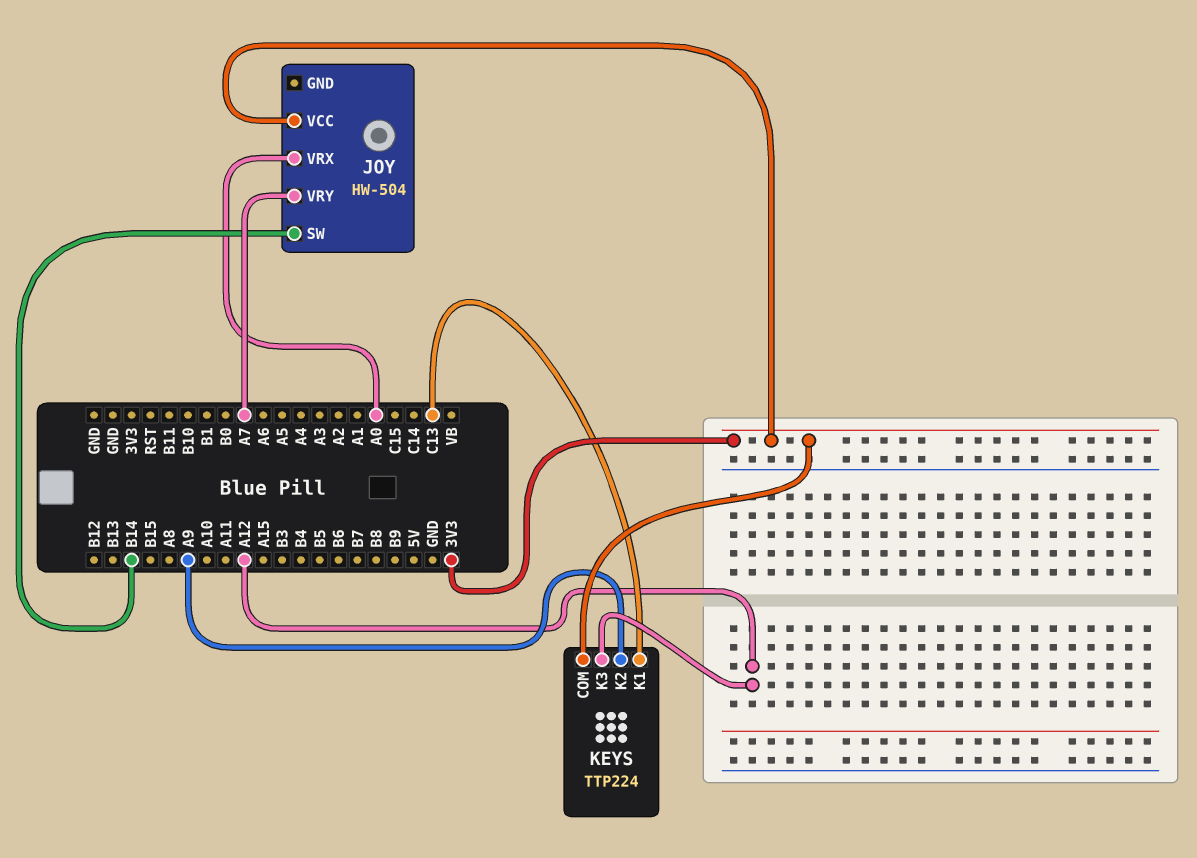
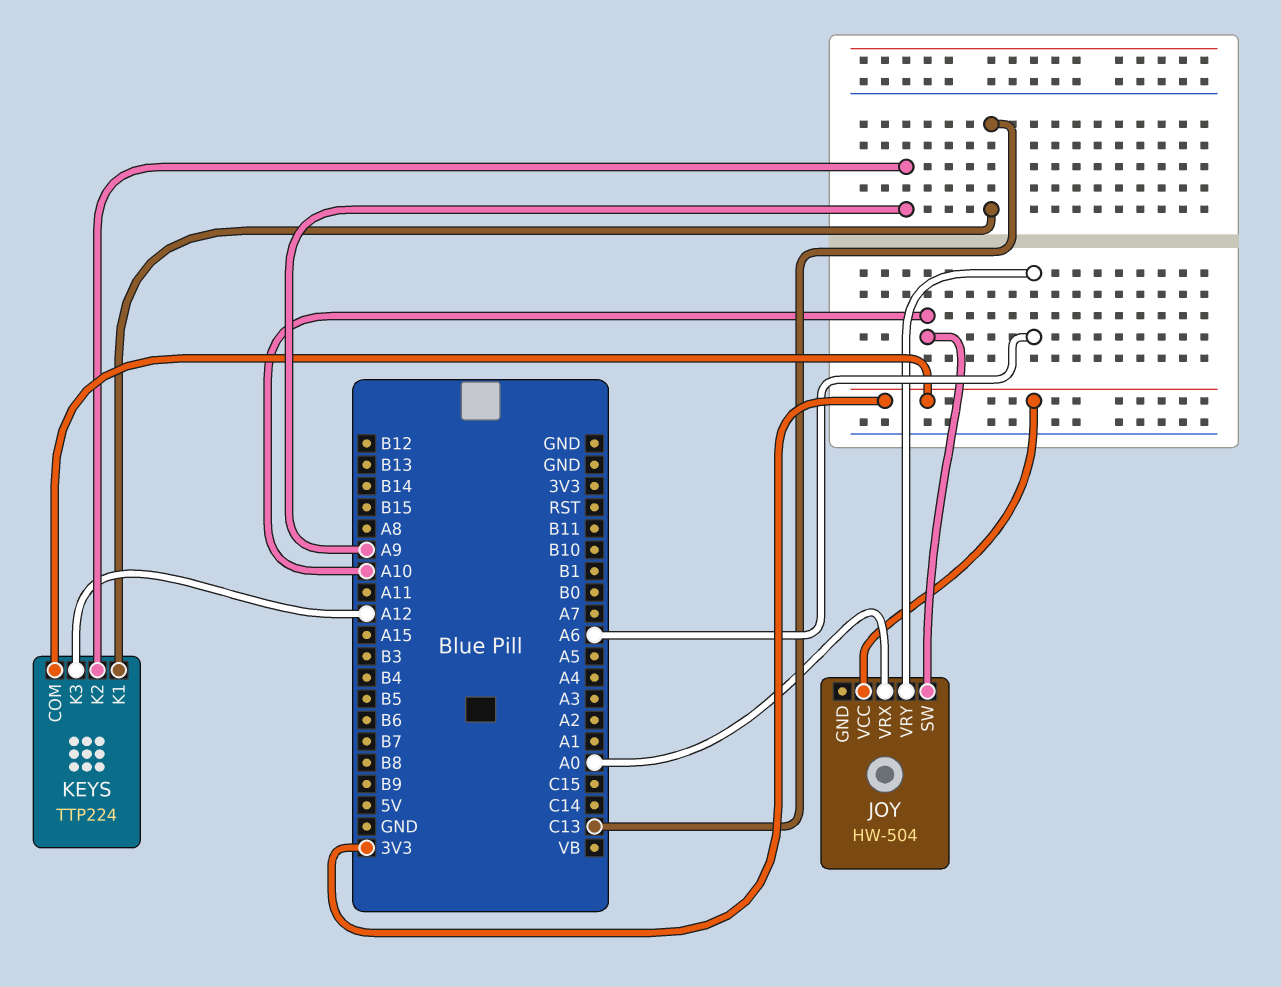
JOY pin SW: B14 -> A10
JOY pin VRY: A7 -> A6

